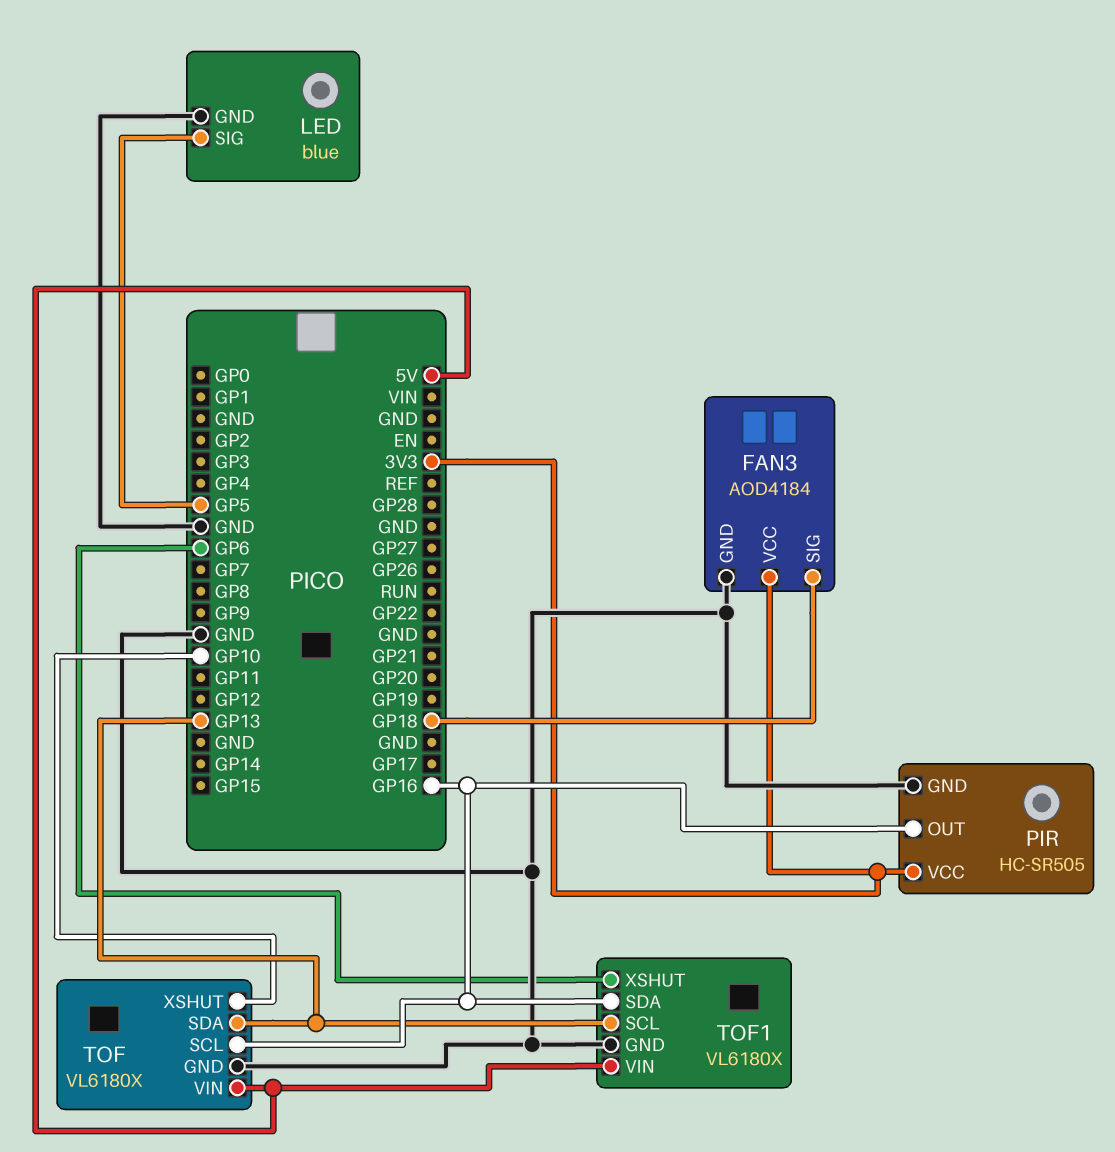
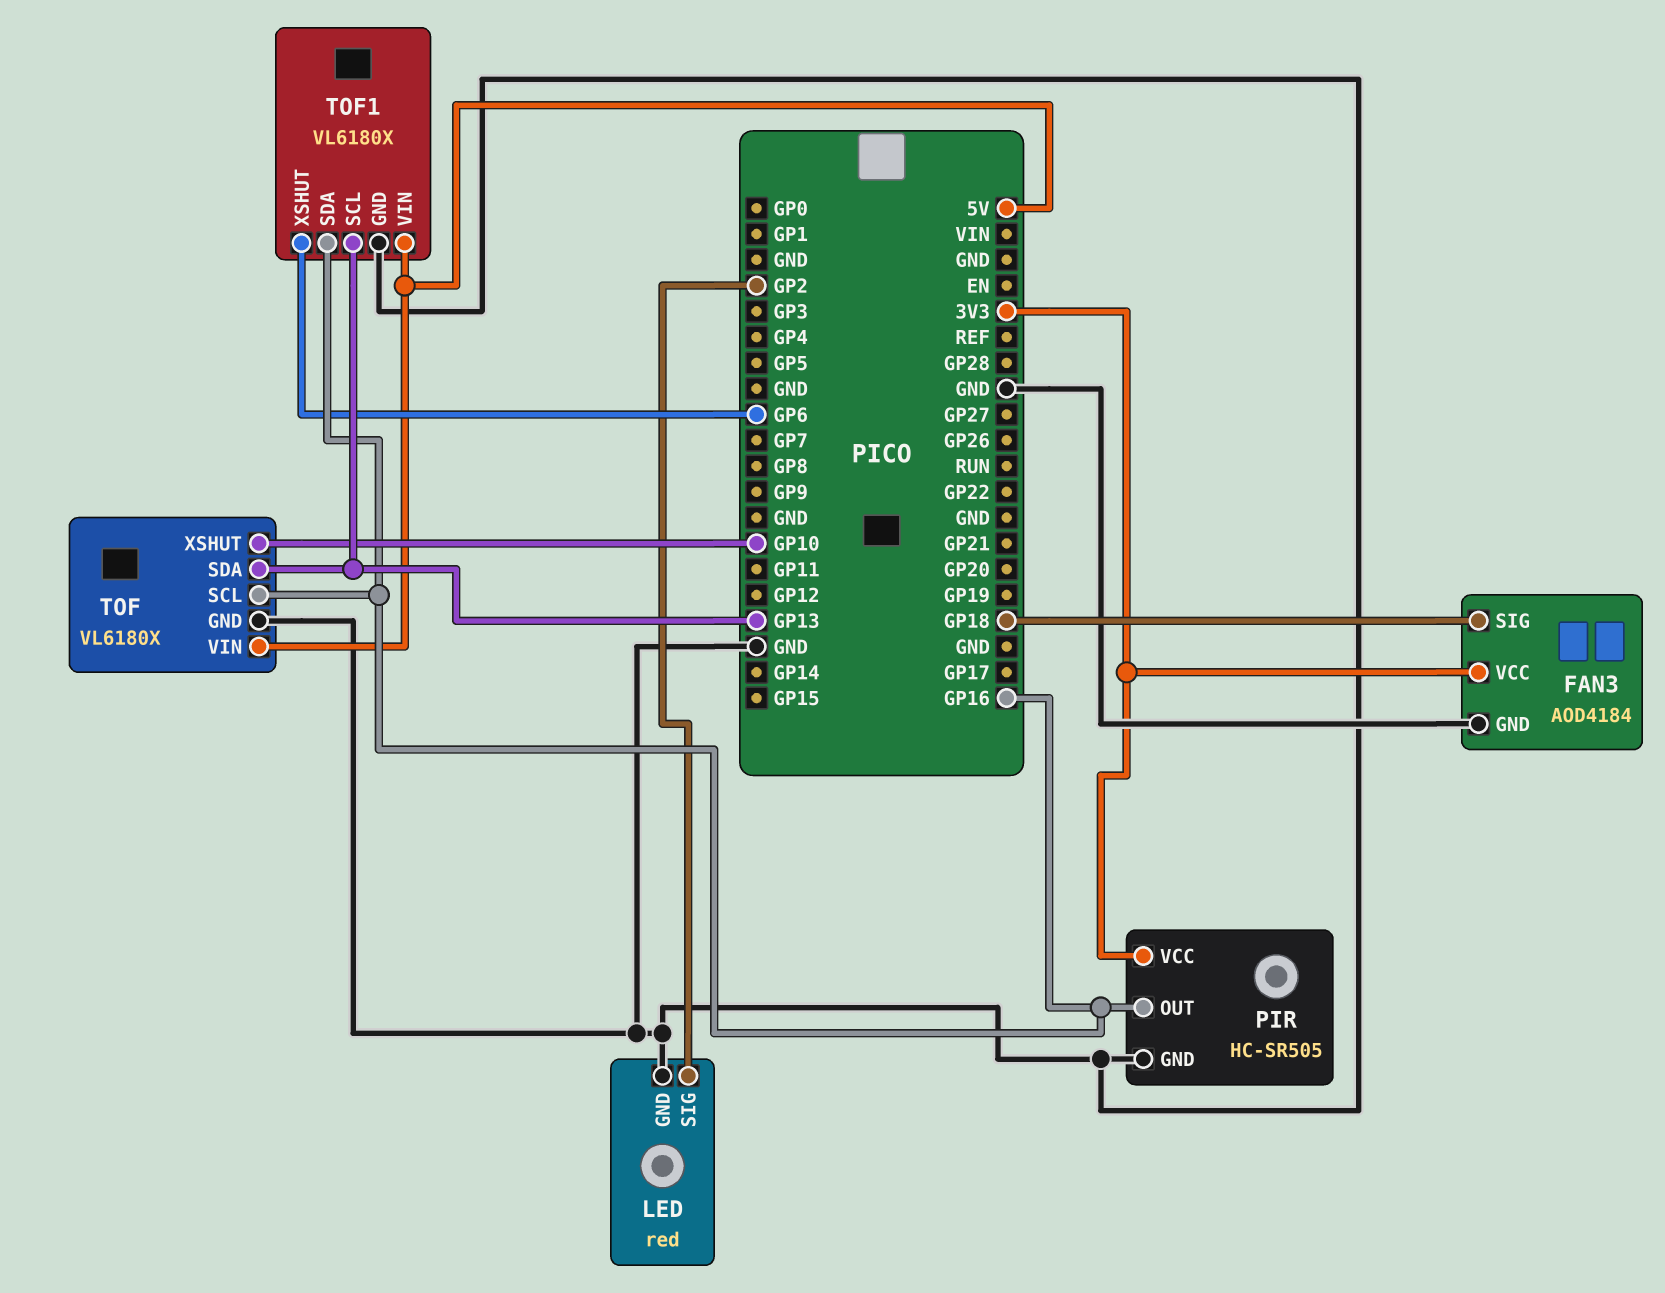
LED: blue -> red
LED pin SIG: GP5 -> GP2

